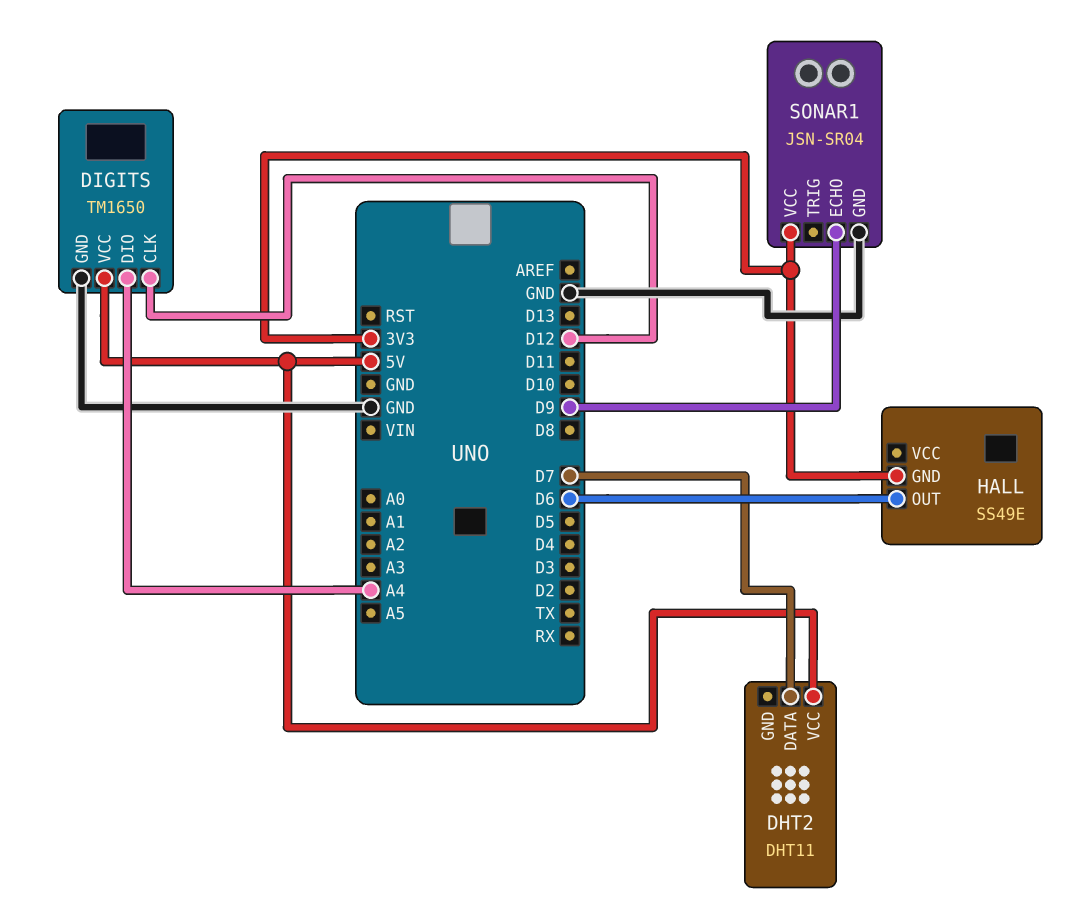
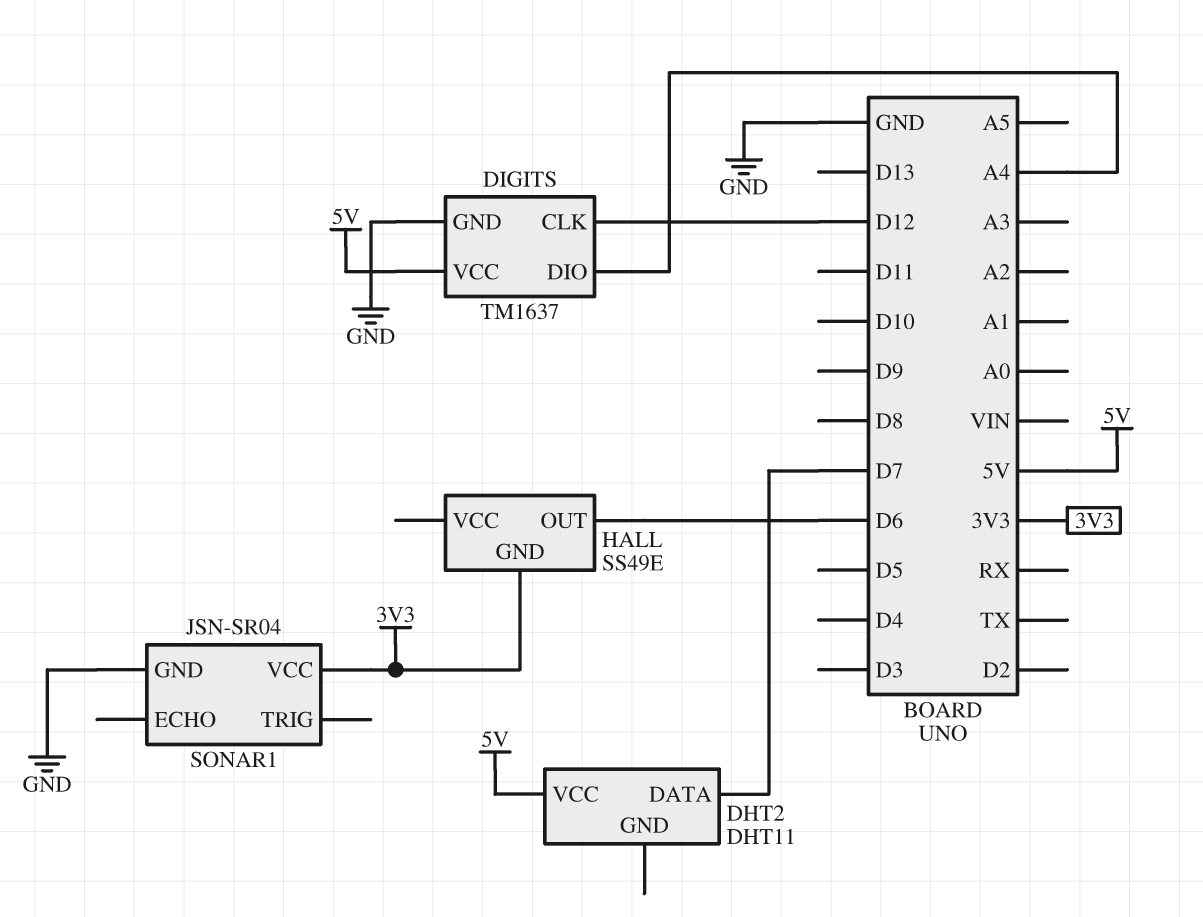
DIGITS: TM1650 -> TM1637
SONAR1 pin ECHO: D9 -> none

